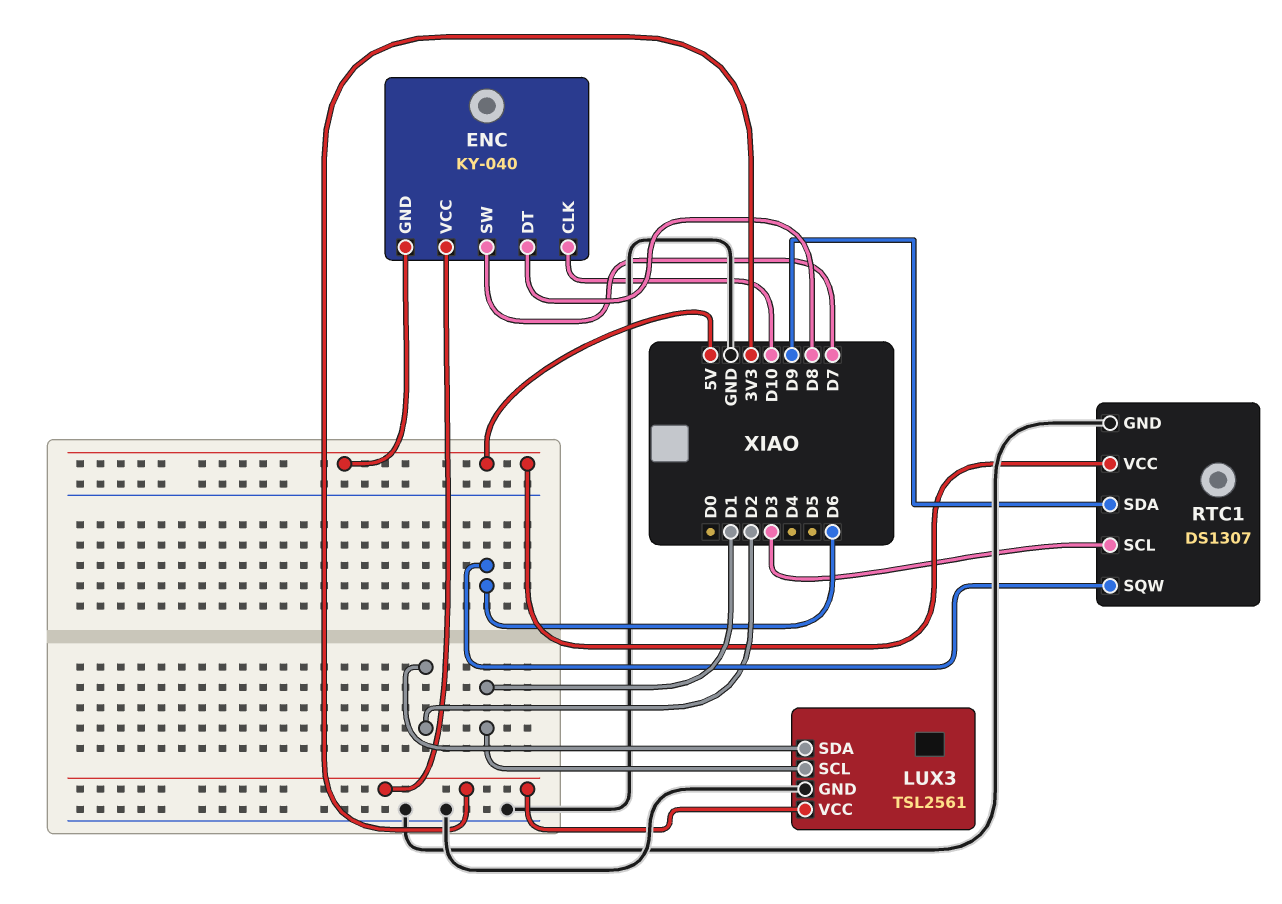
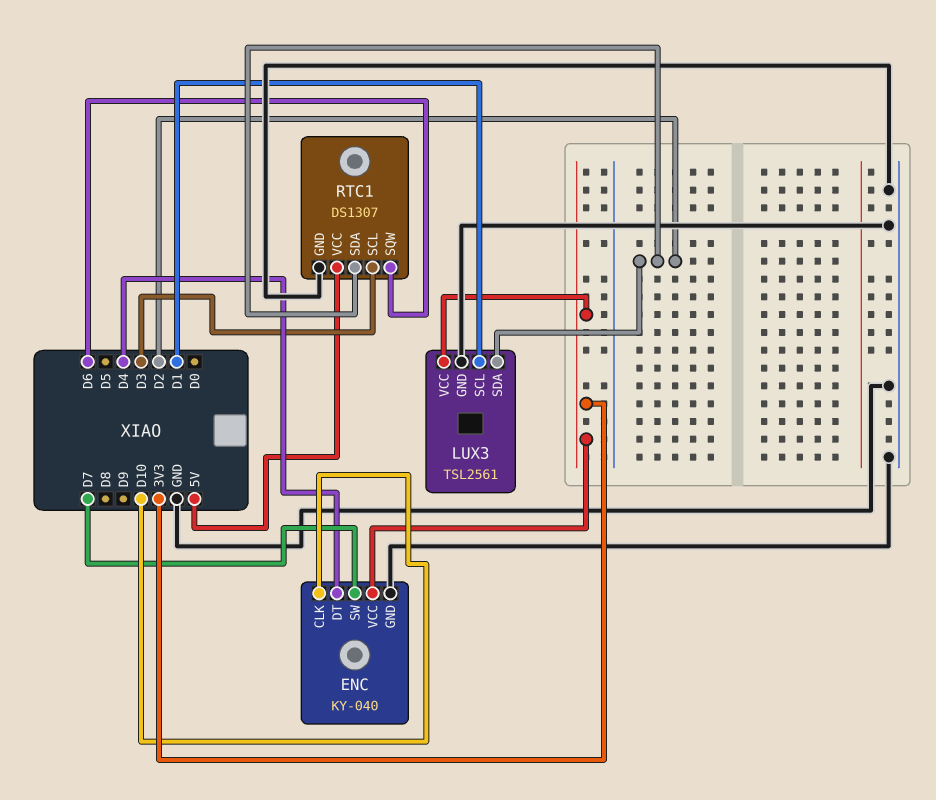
ENC pin DT: D8 -> D4
ENC pin GND: 5V -> GND
RTC1 pin SDA: D9 -> D2

